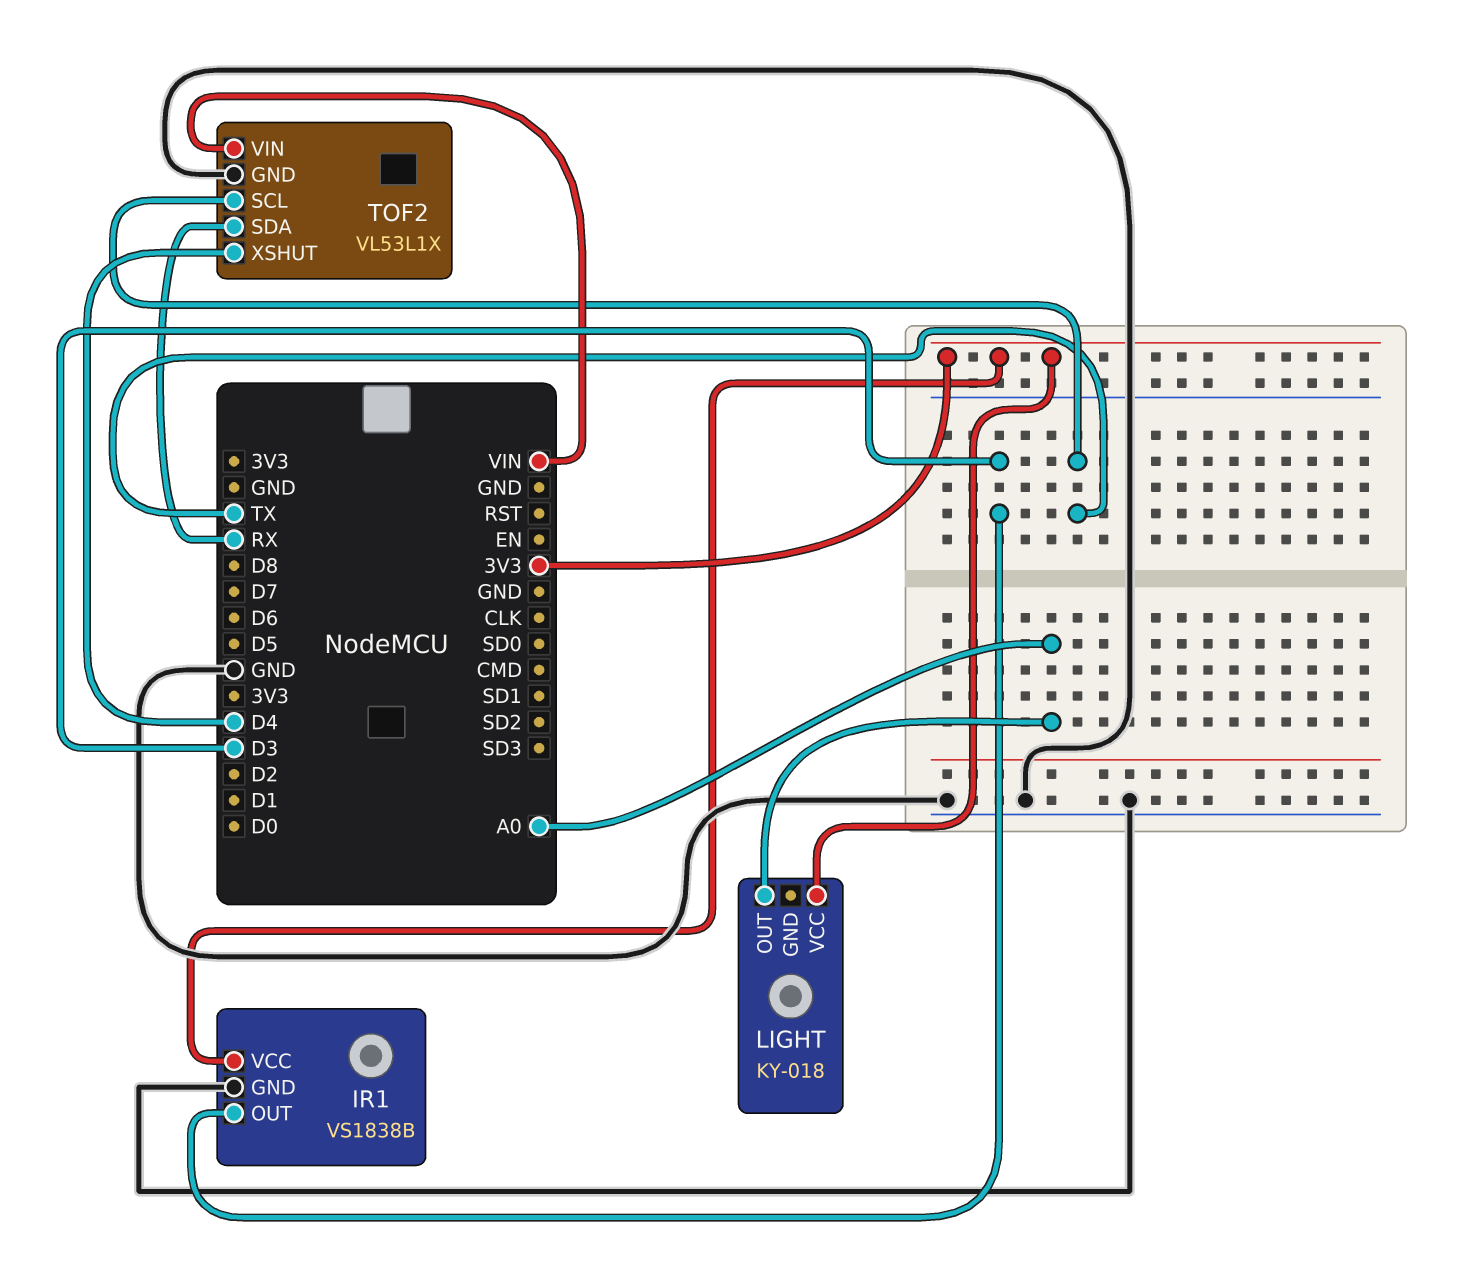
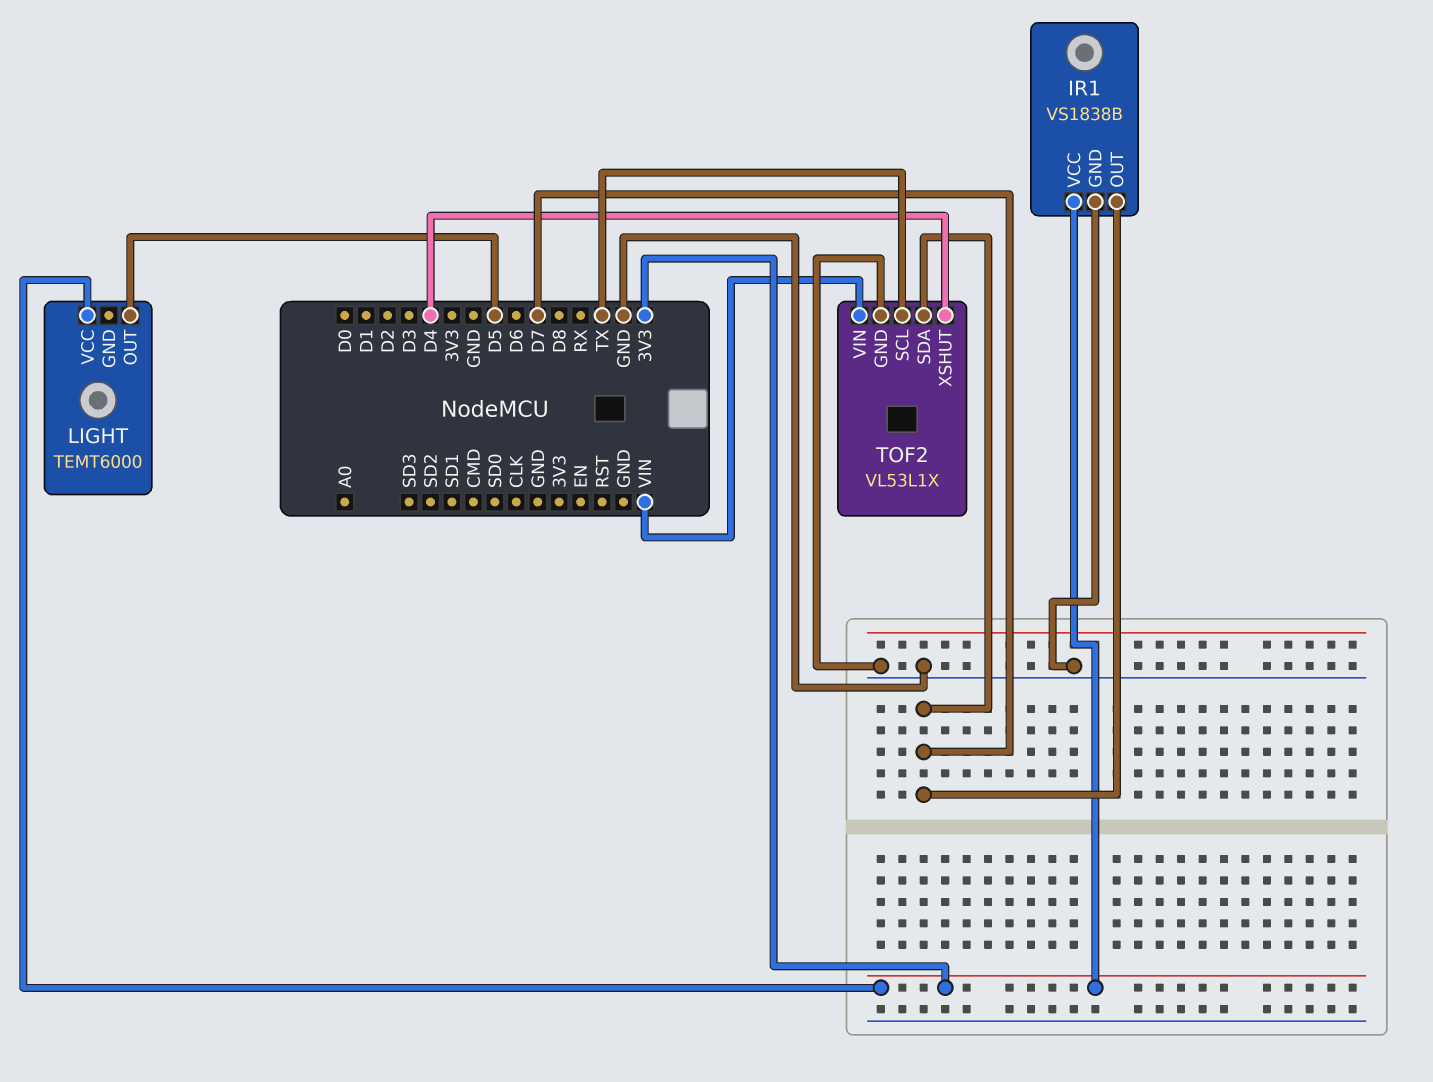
IR1 pin OUT: D3 -> D7
LIGHT: KY-018 -> TEMT6000
LIGHT pin OUT: A0 -> D5
TOF2 pin SDA: RX -> D7

